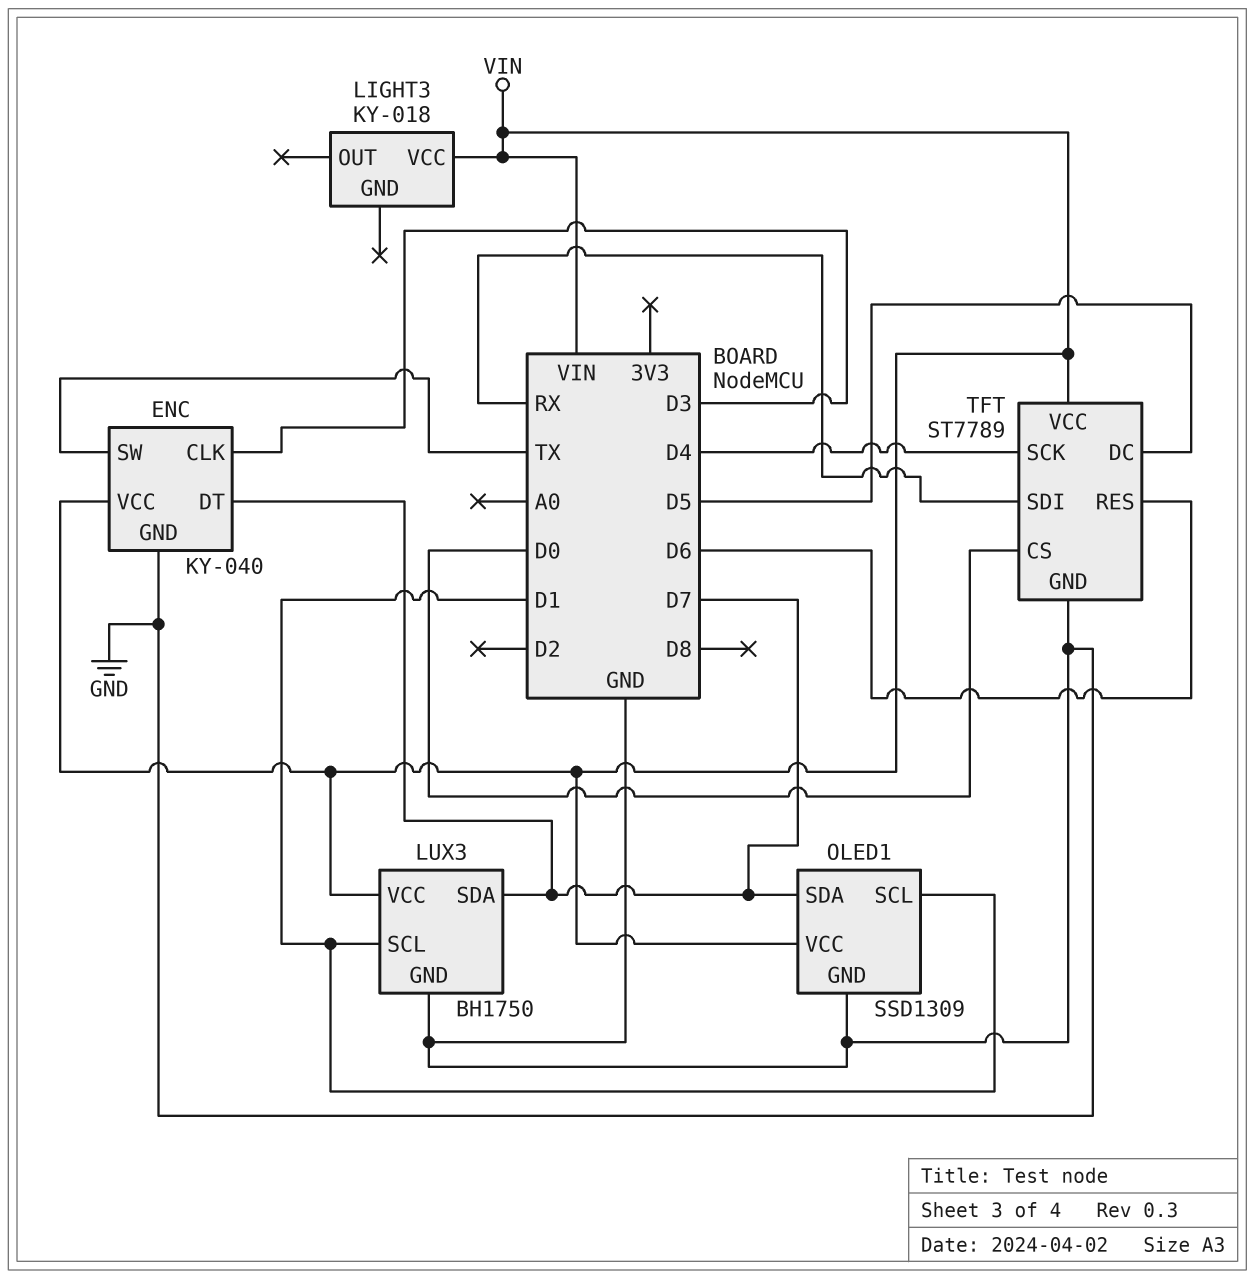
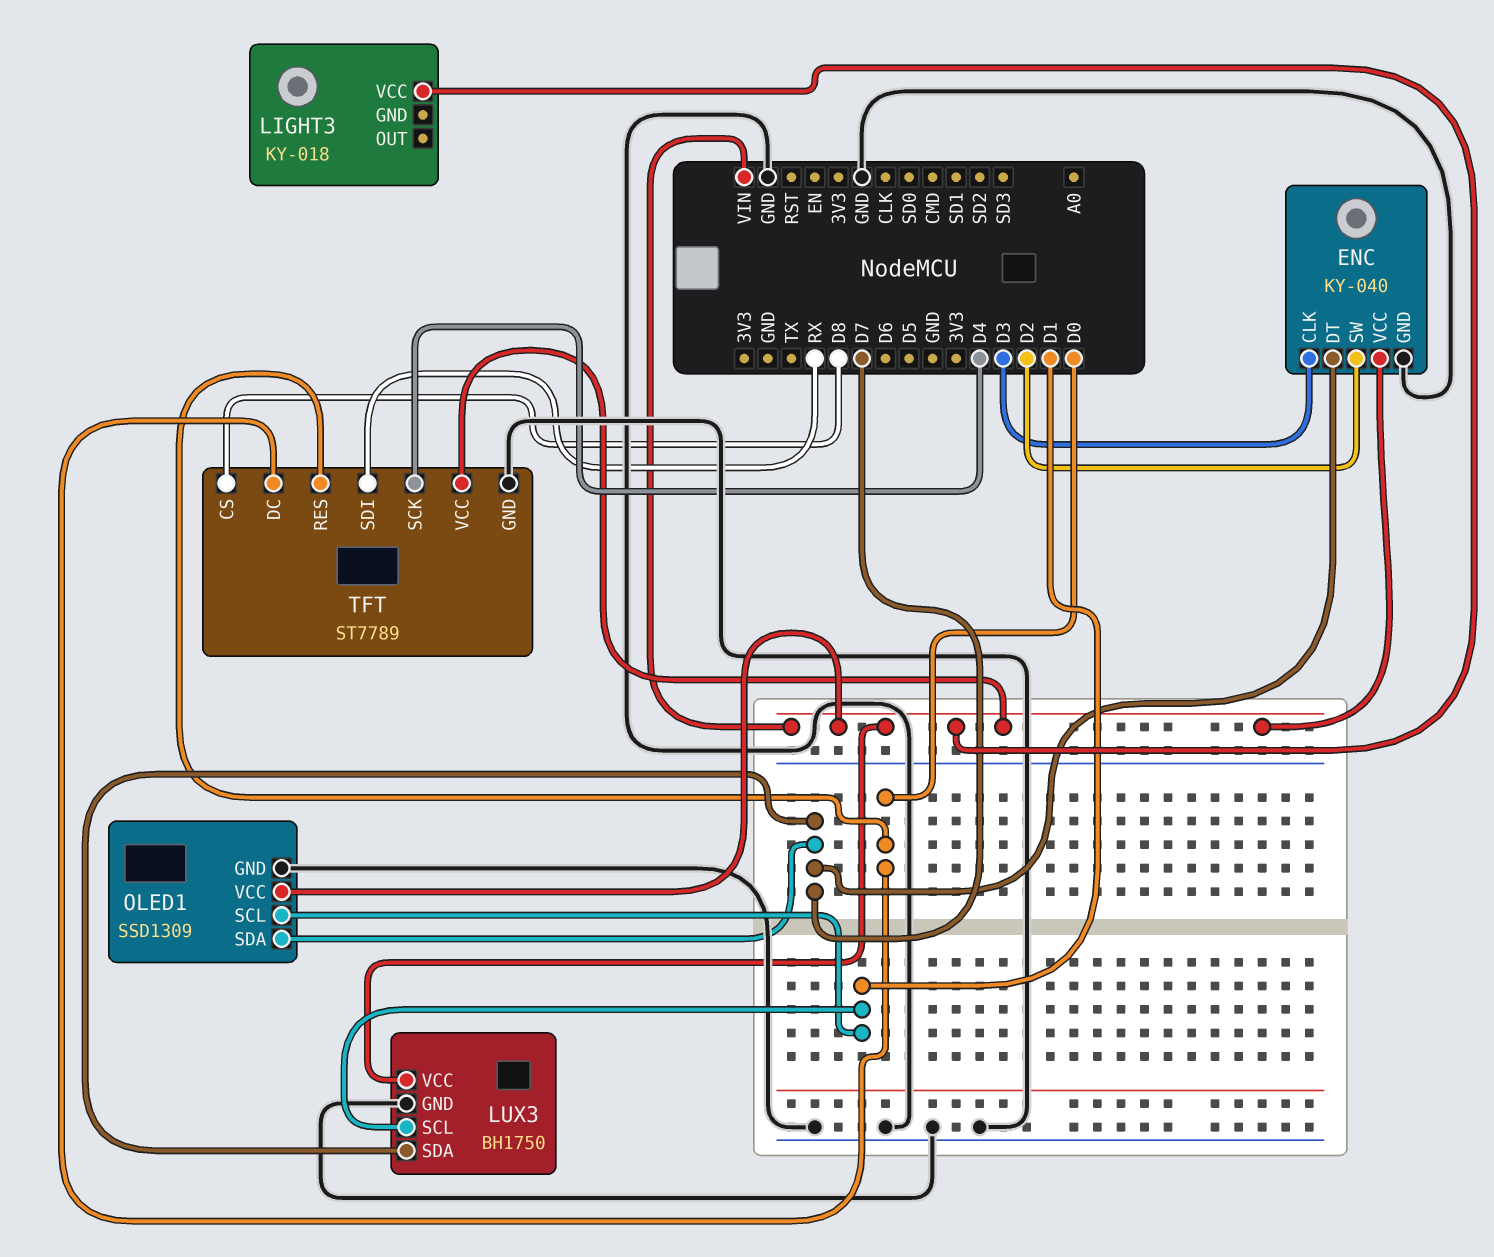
ENC pin SW: TX -> D2
TFT pin CS: D0 -> D8
TFT pin DC: D5 -> D0
TFT pin RES: D6 -> D0

